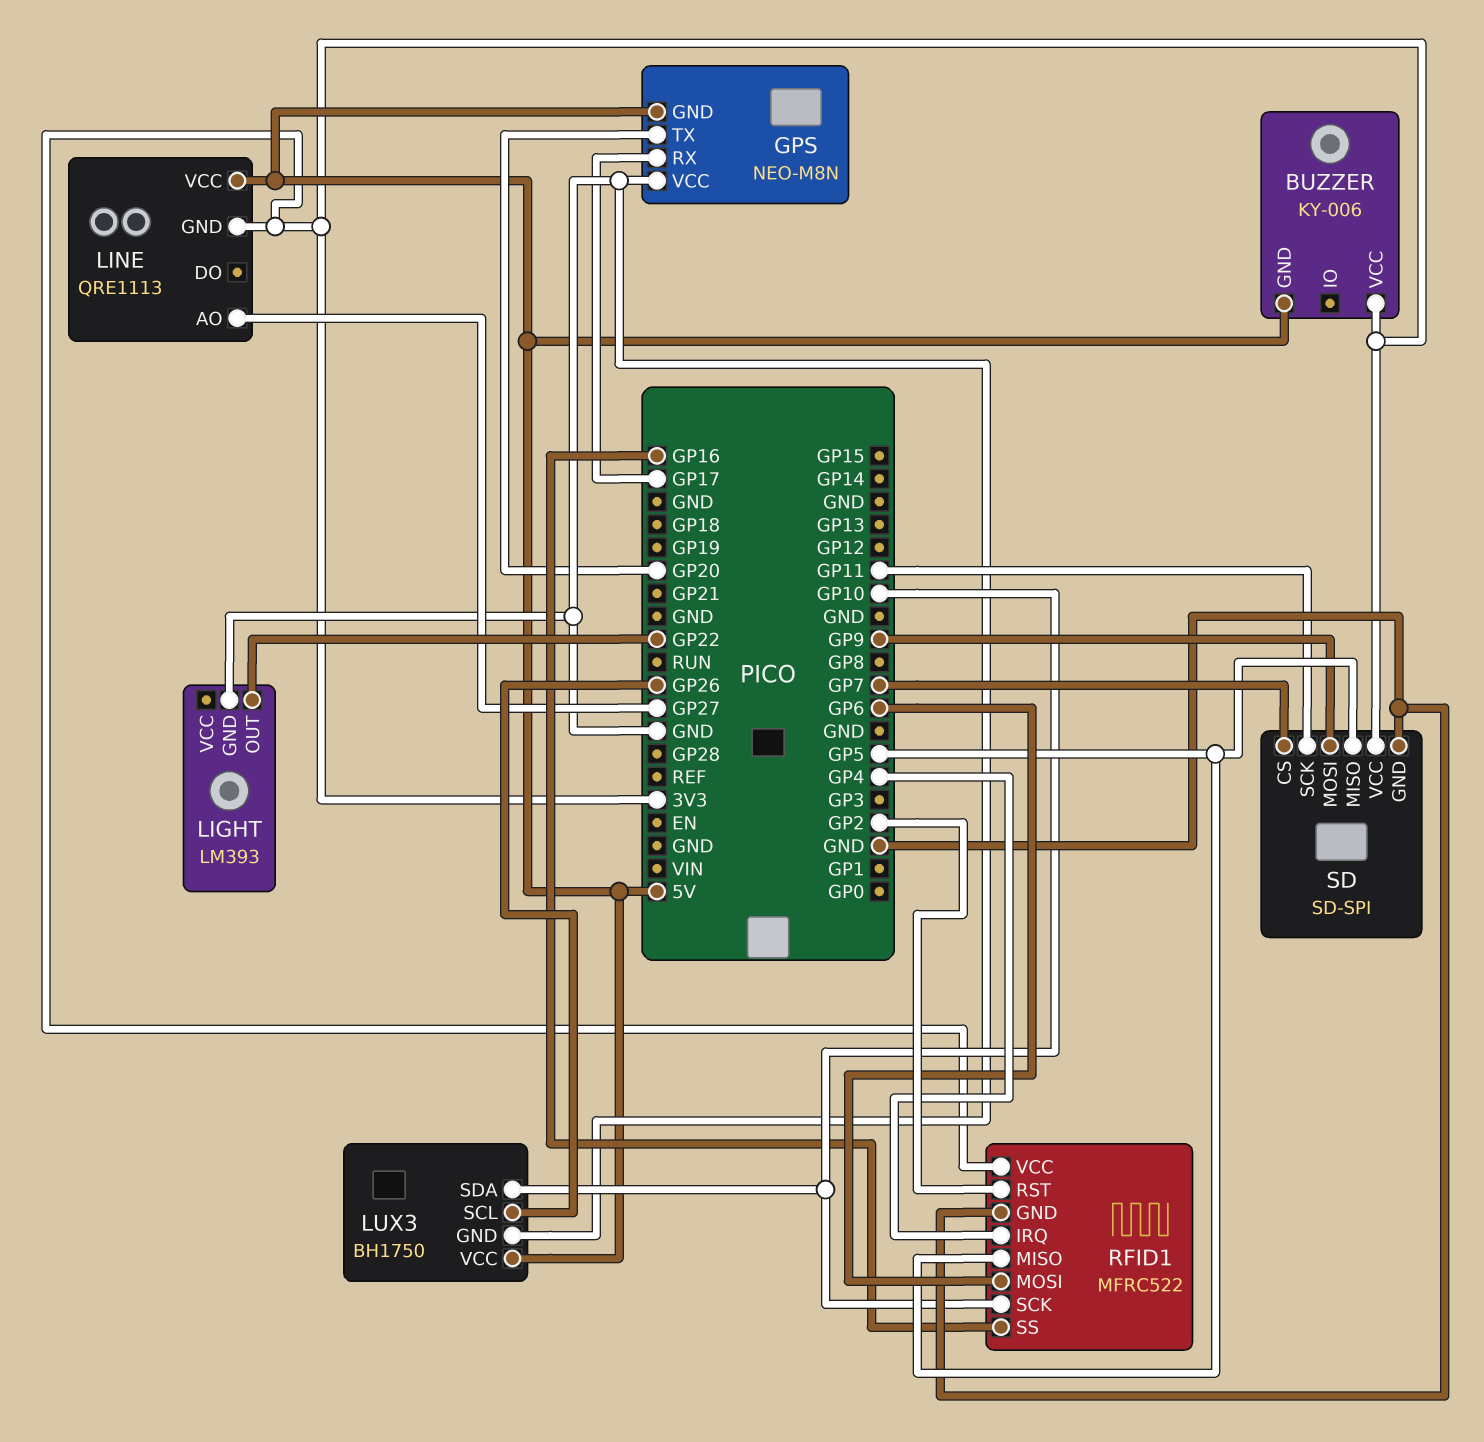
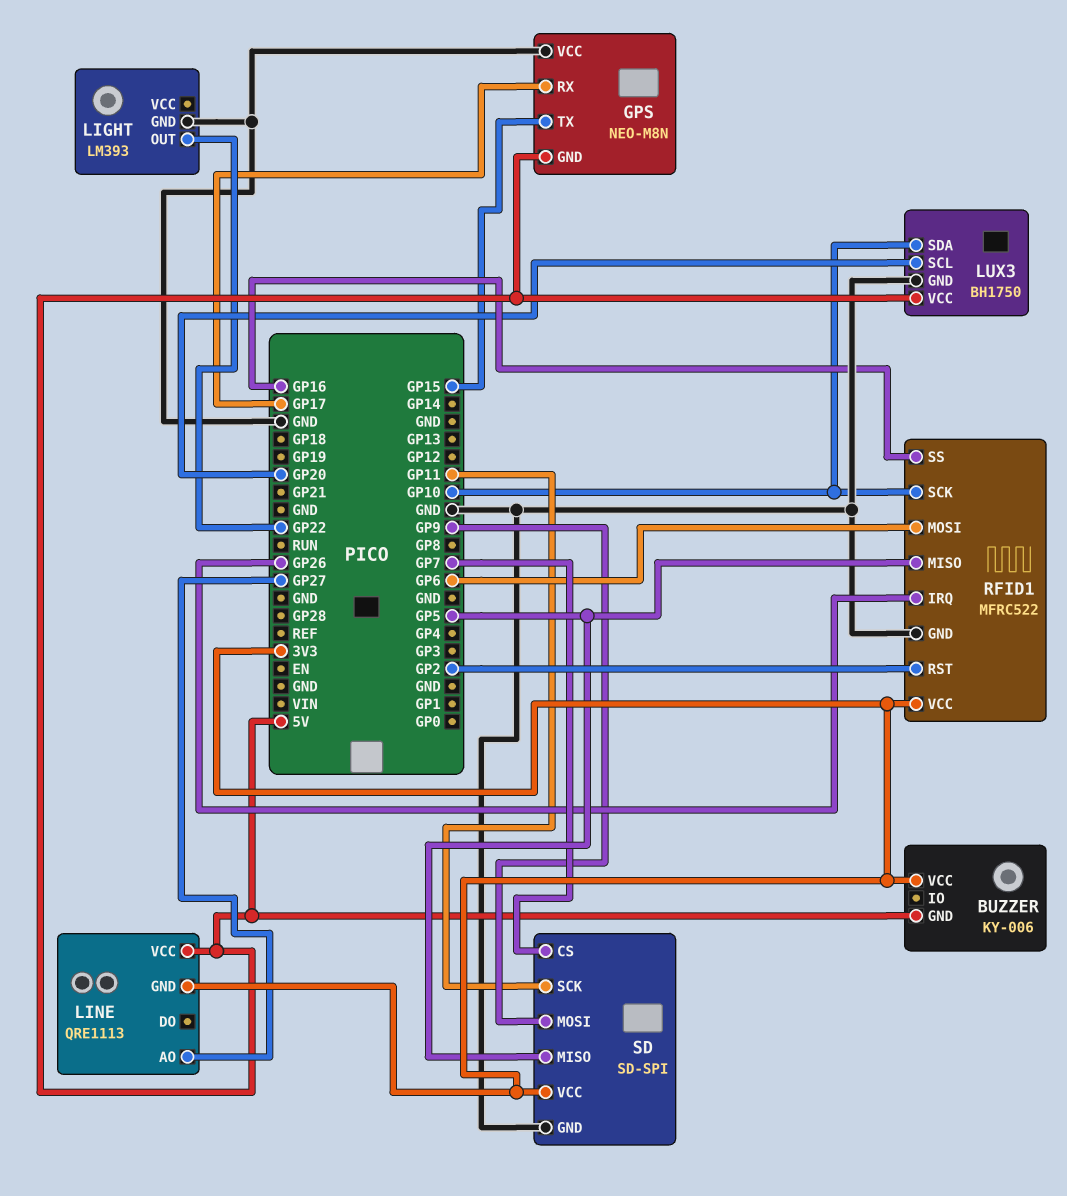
GPS pin TX: GP20 -> GP15
LUX3 pin SCL: GP26 -> GP20
RFID1 pin IRQ: GP4 -> GP26

